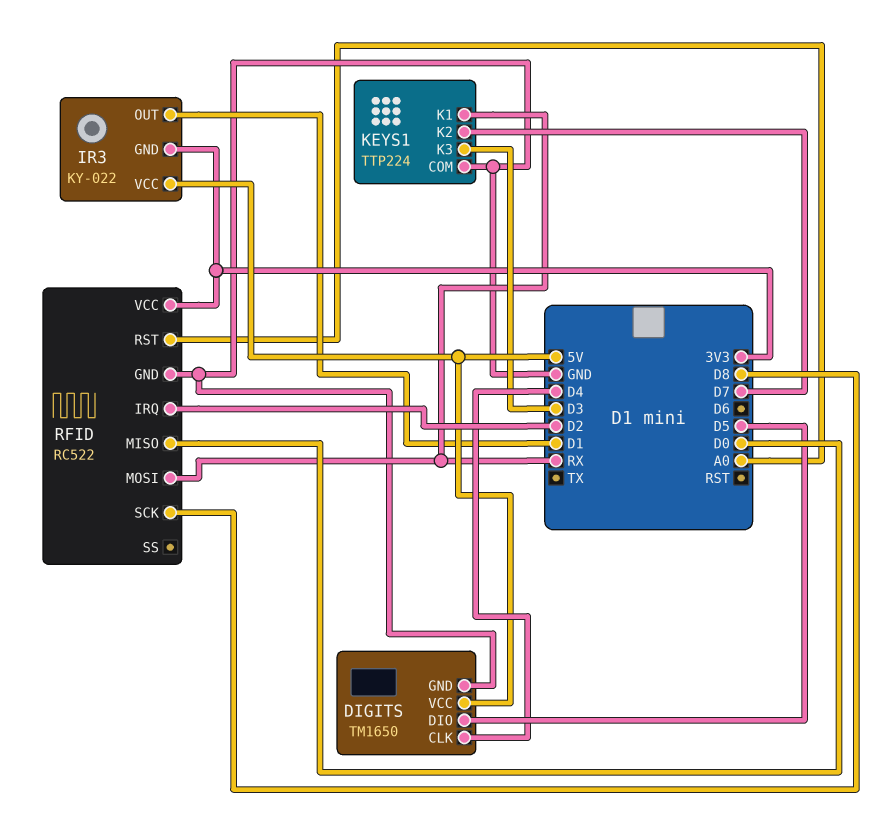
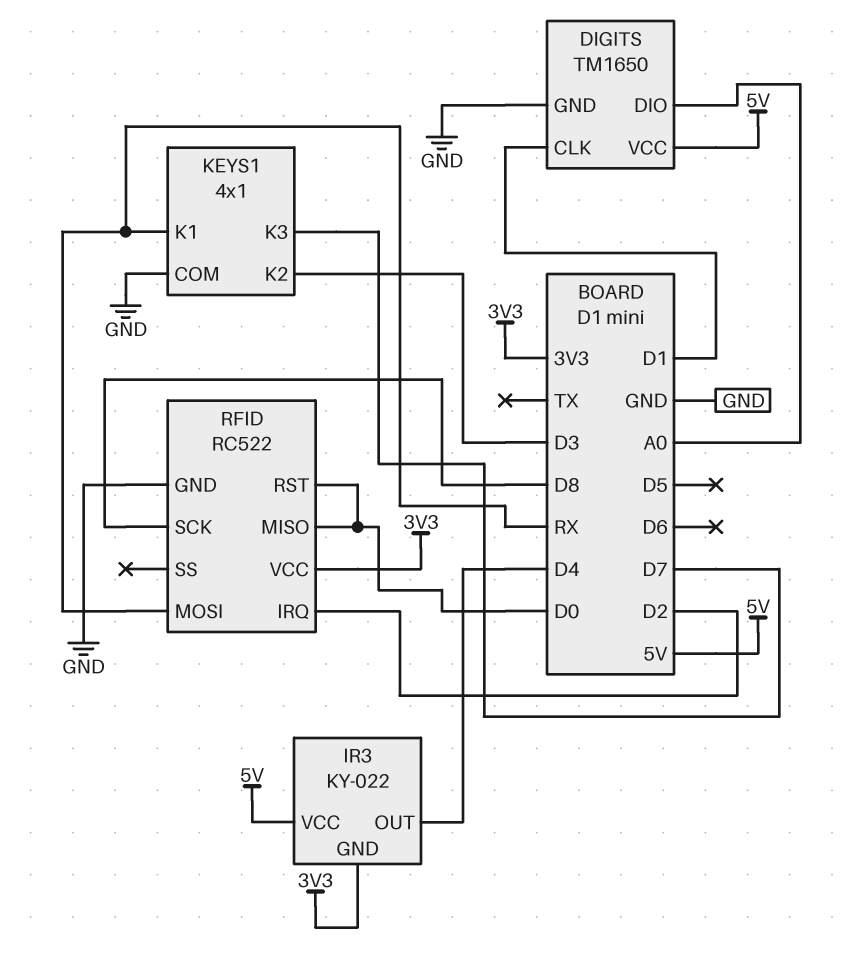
DIGITS pin CLK: D4 -> D1
DIGITS pin DIO: D5 -> A0
IR3 pin OUT: D1 -> D4
KEYS1: TTP224 -> 4x1
KEYS1 pin K2: D7 -> D3
KEYS1 pin K3: D3 -> D7
RFID pin RST: A0 -> D0

